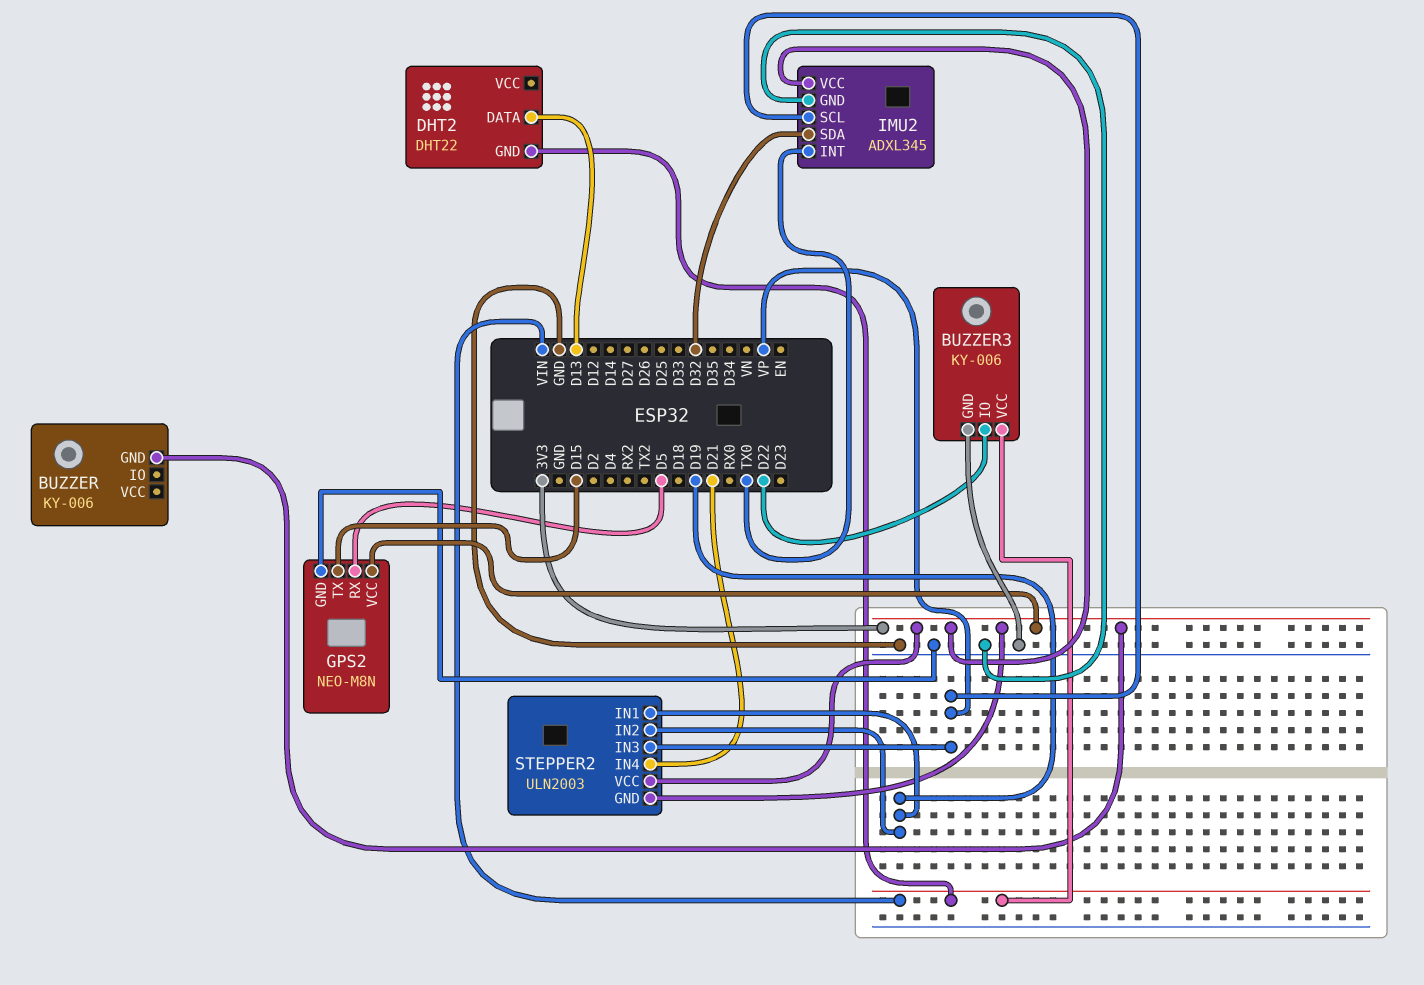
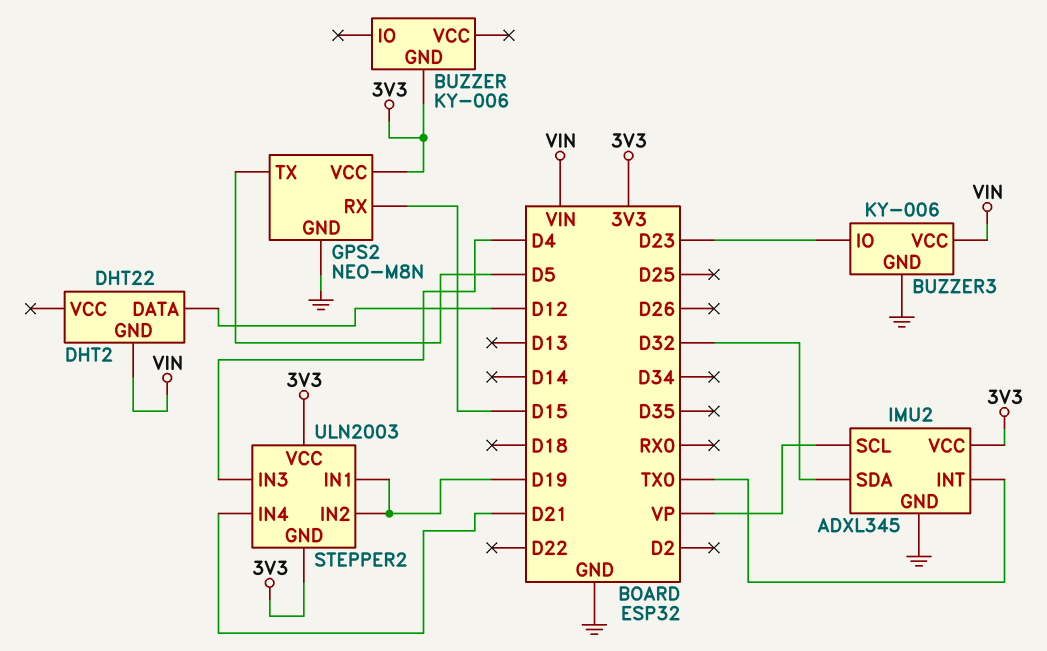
BUZZER3 pin IO: D22 -> D23
DHT2 pin DATA: D13 -> D12
GPS2 pin RX: D5 -> D15
GPS2 pin TX: D15 -> D5
STEPPER2 pin IN3: VP -> D4

